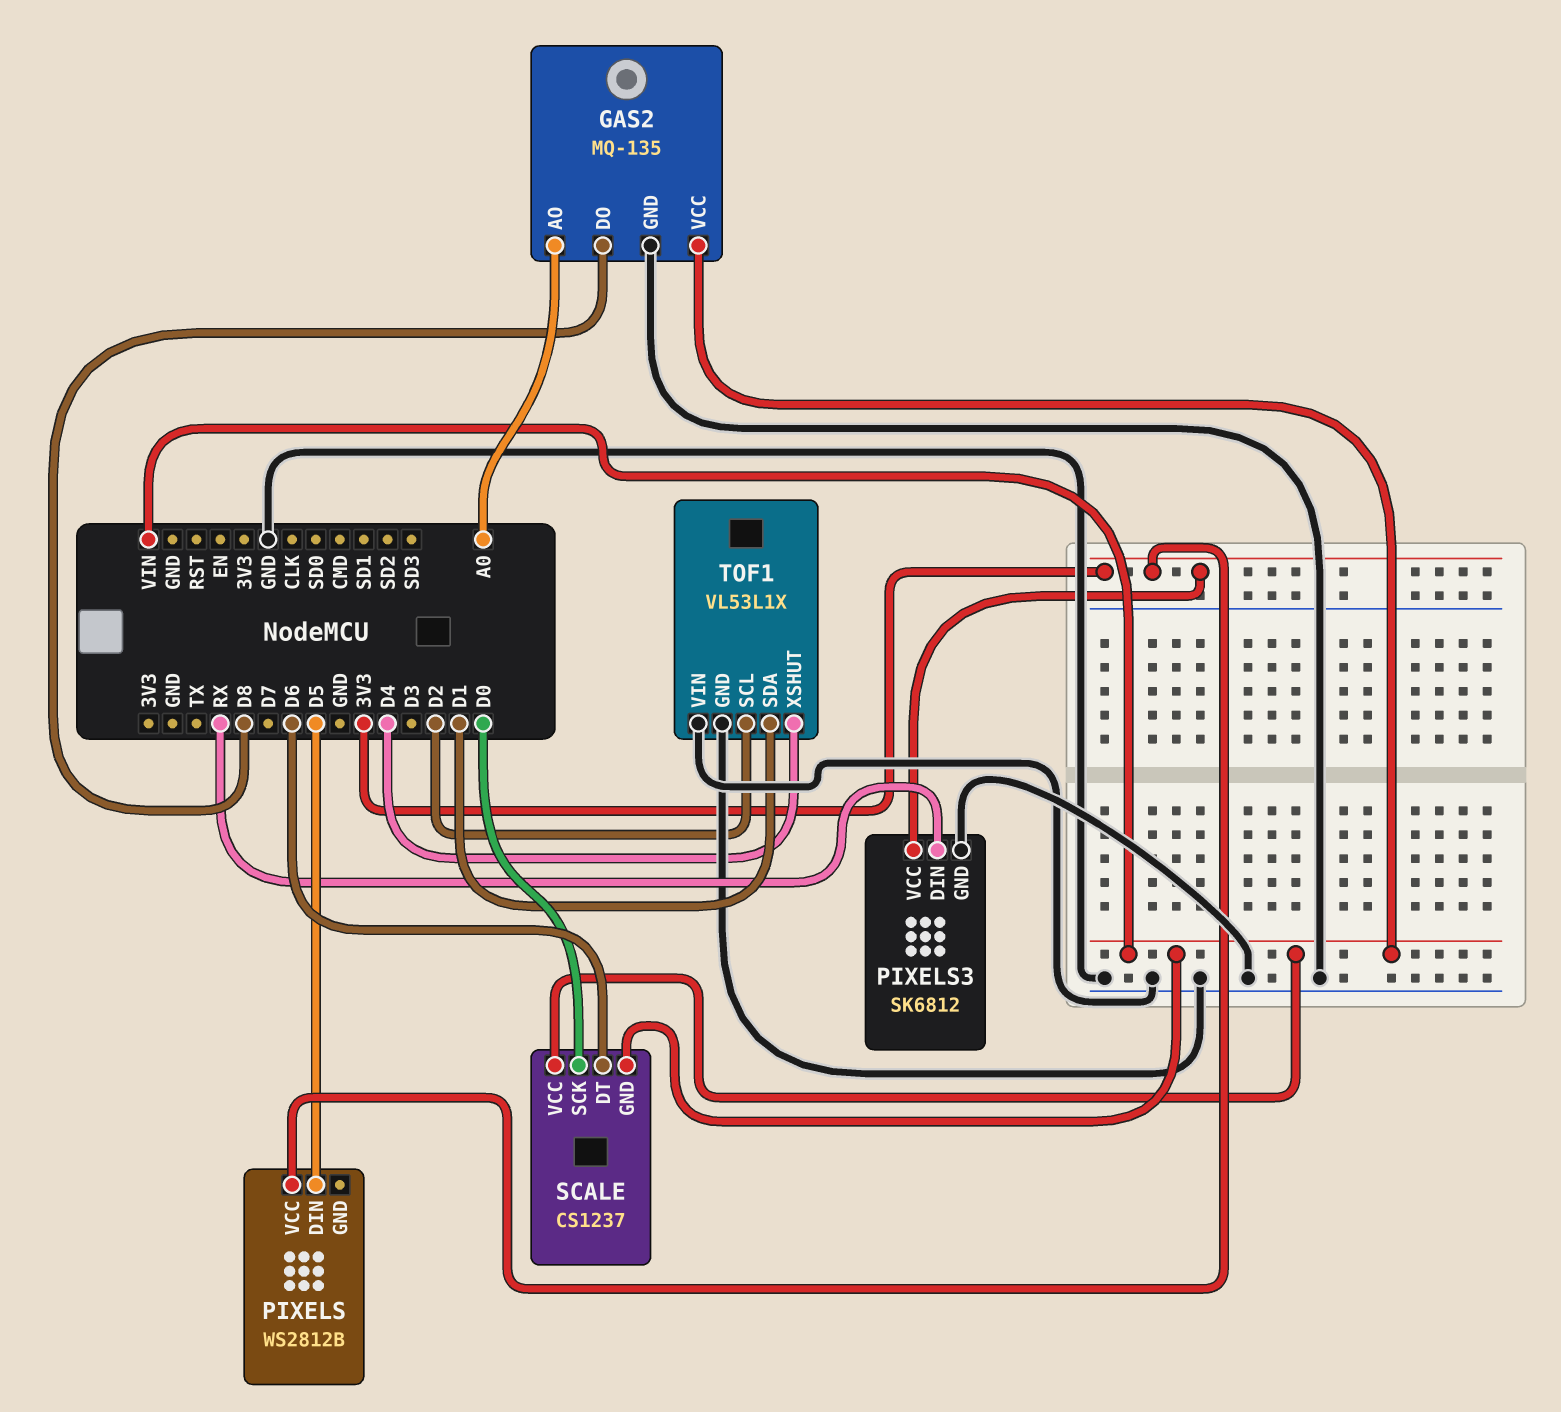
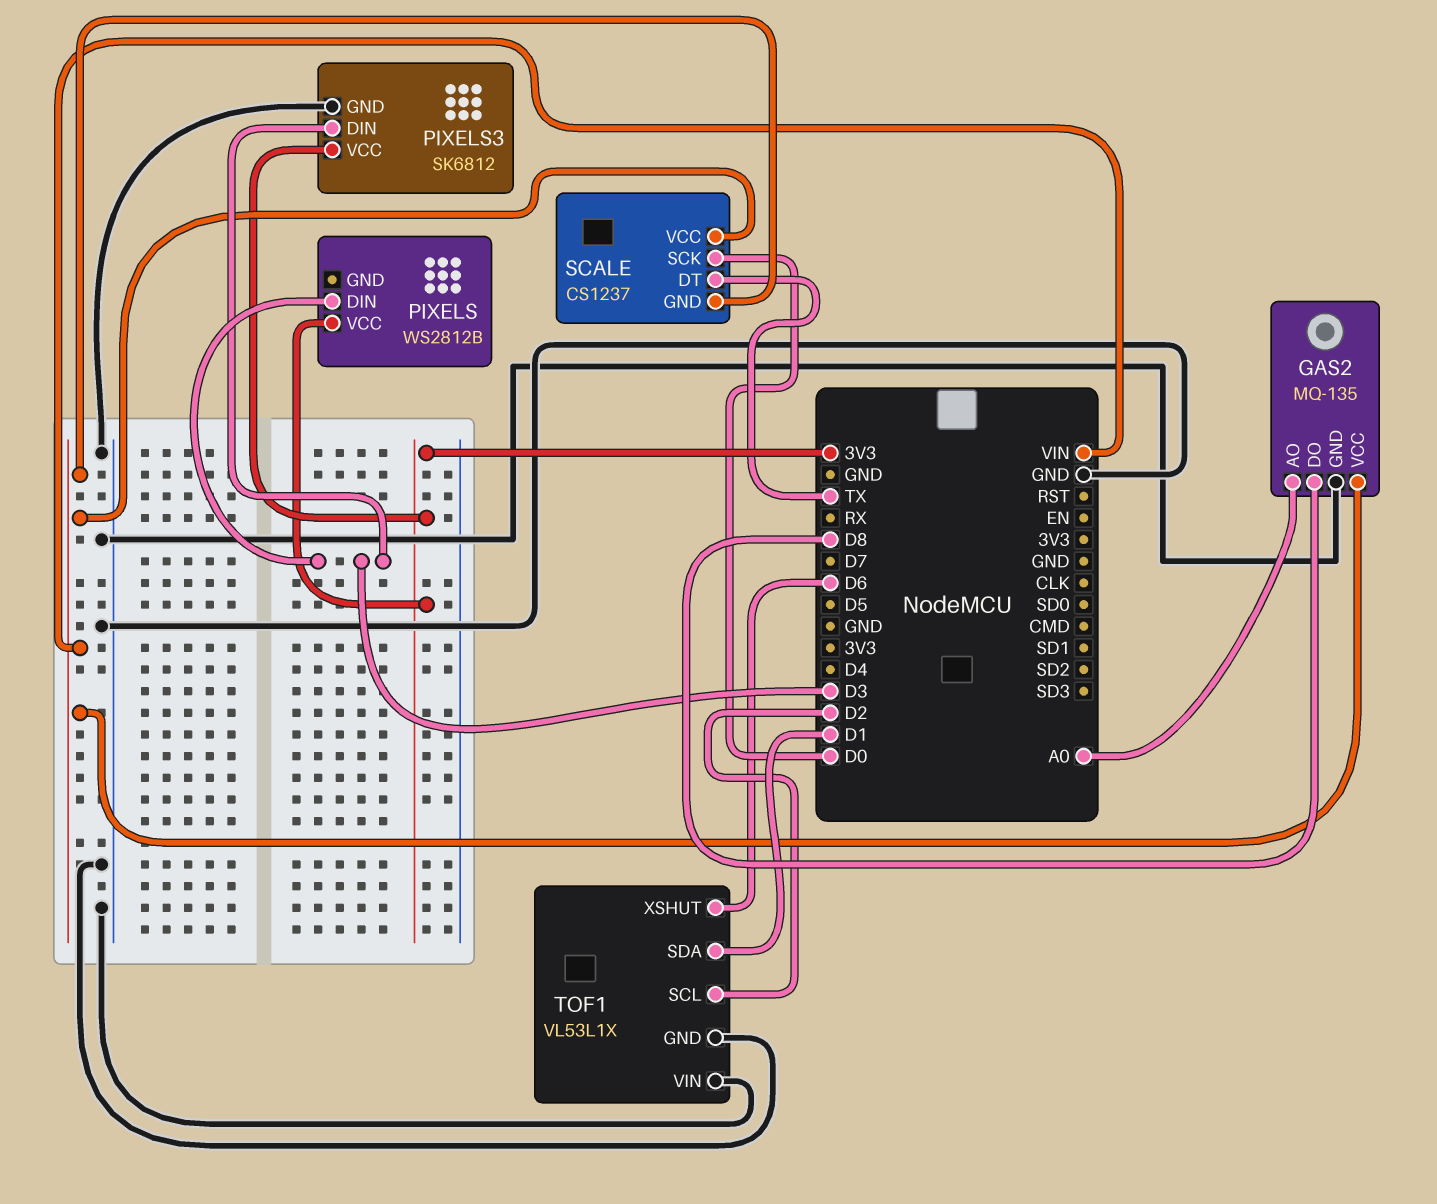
PIXELS pin DIN: D5 -> D3
PIXELS3 pin DIN: RX -> D3
SCALE pin DT: D6 -> TX
TOF1 pin XSHUT: D4 -> D6

